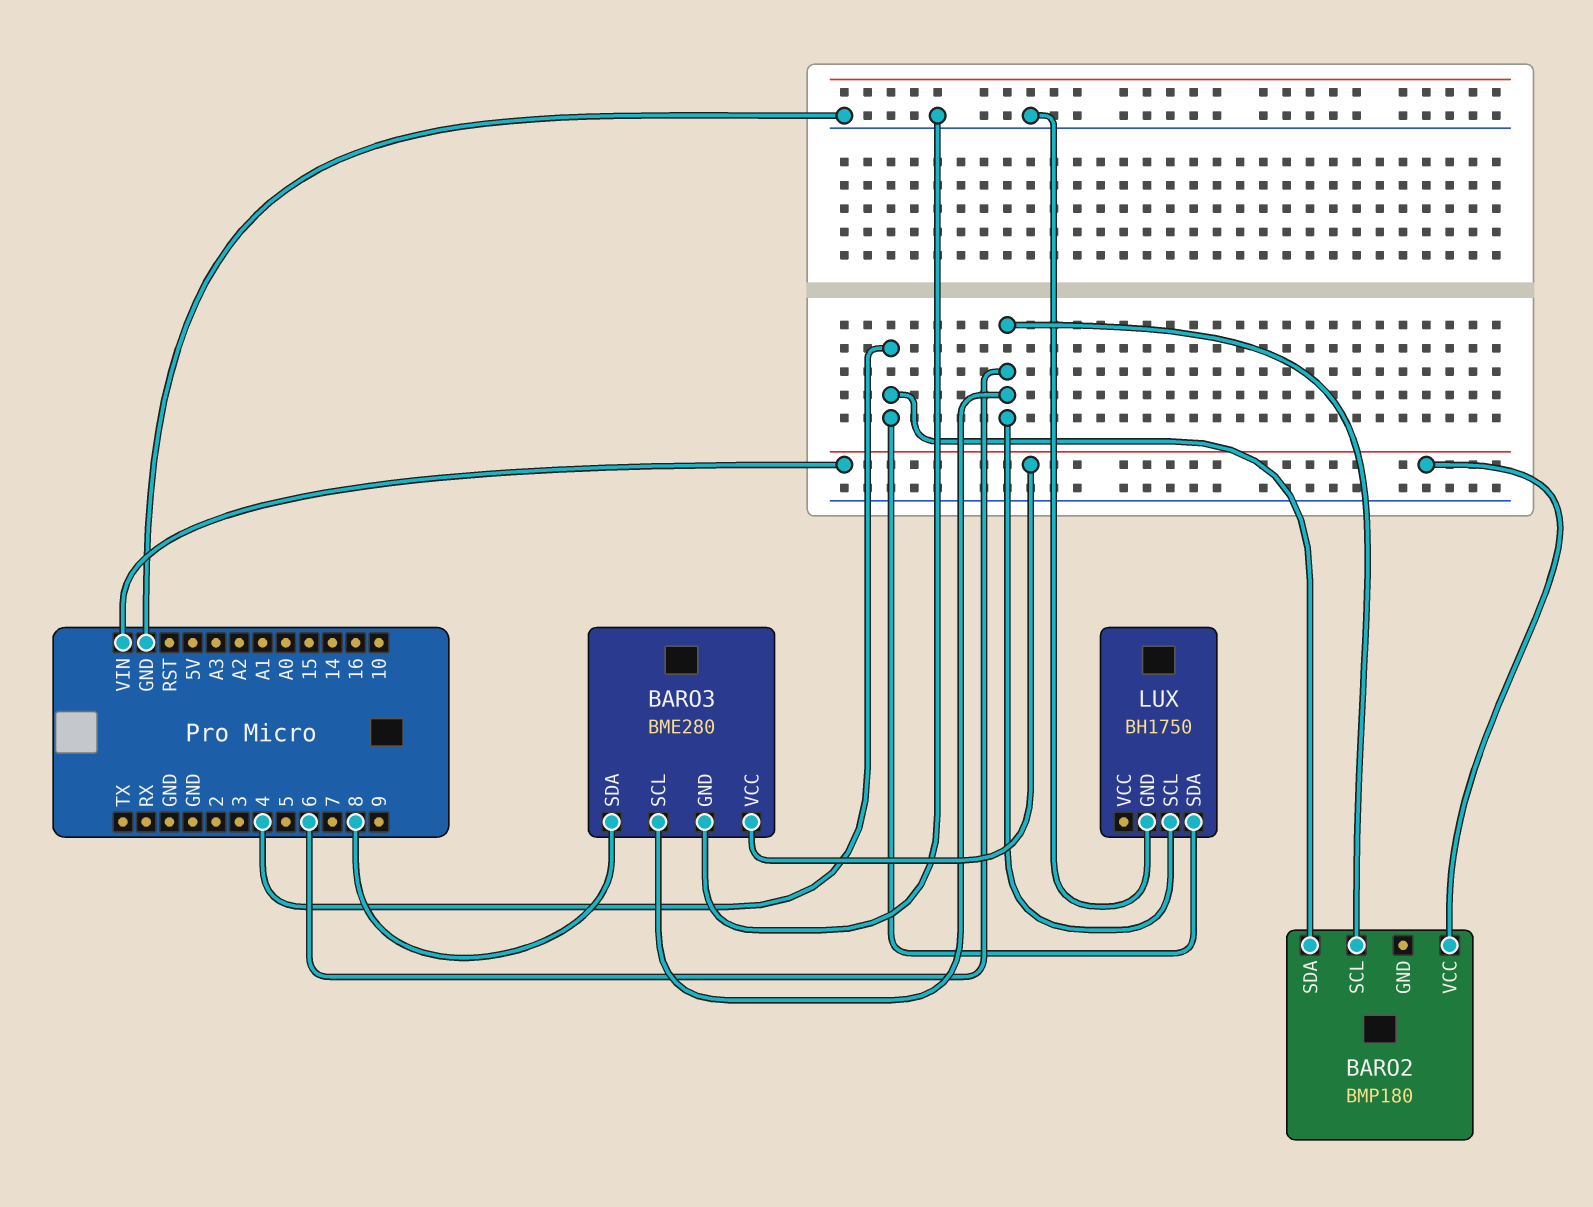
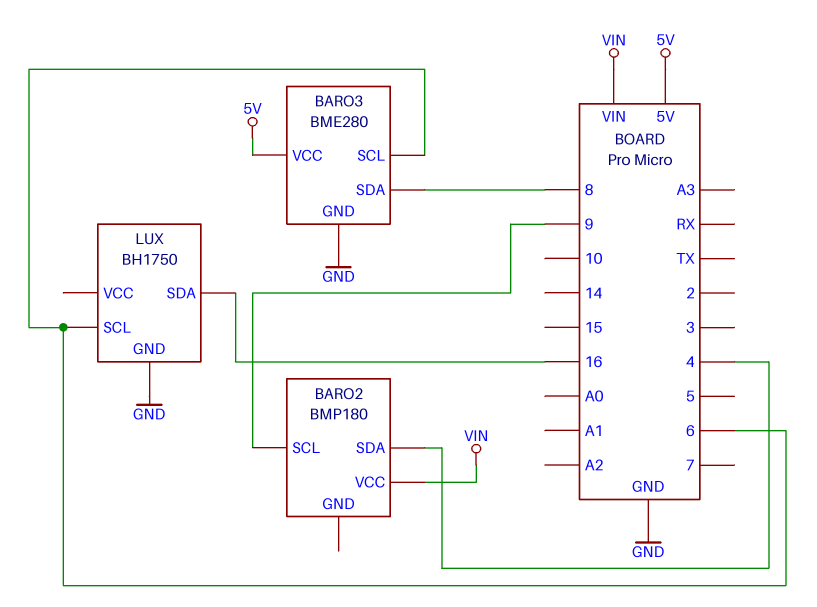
BARO2 pin SCL: 6 -> 9
BARO3 pin VCC: VIN -> 5V
LUX pin SDA: 4 -> 16

